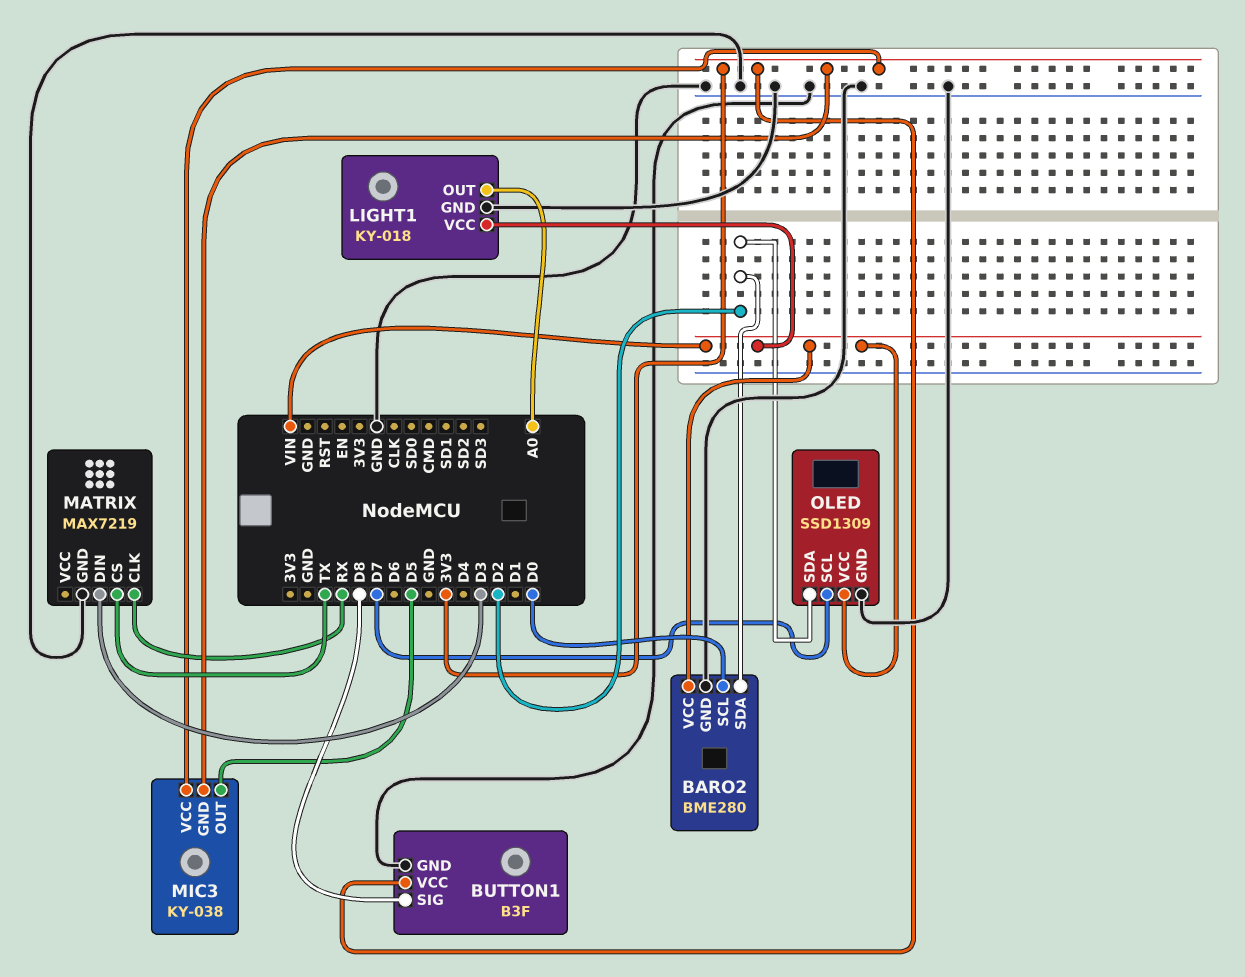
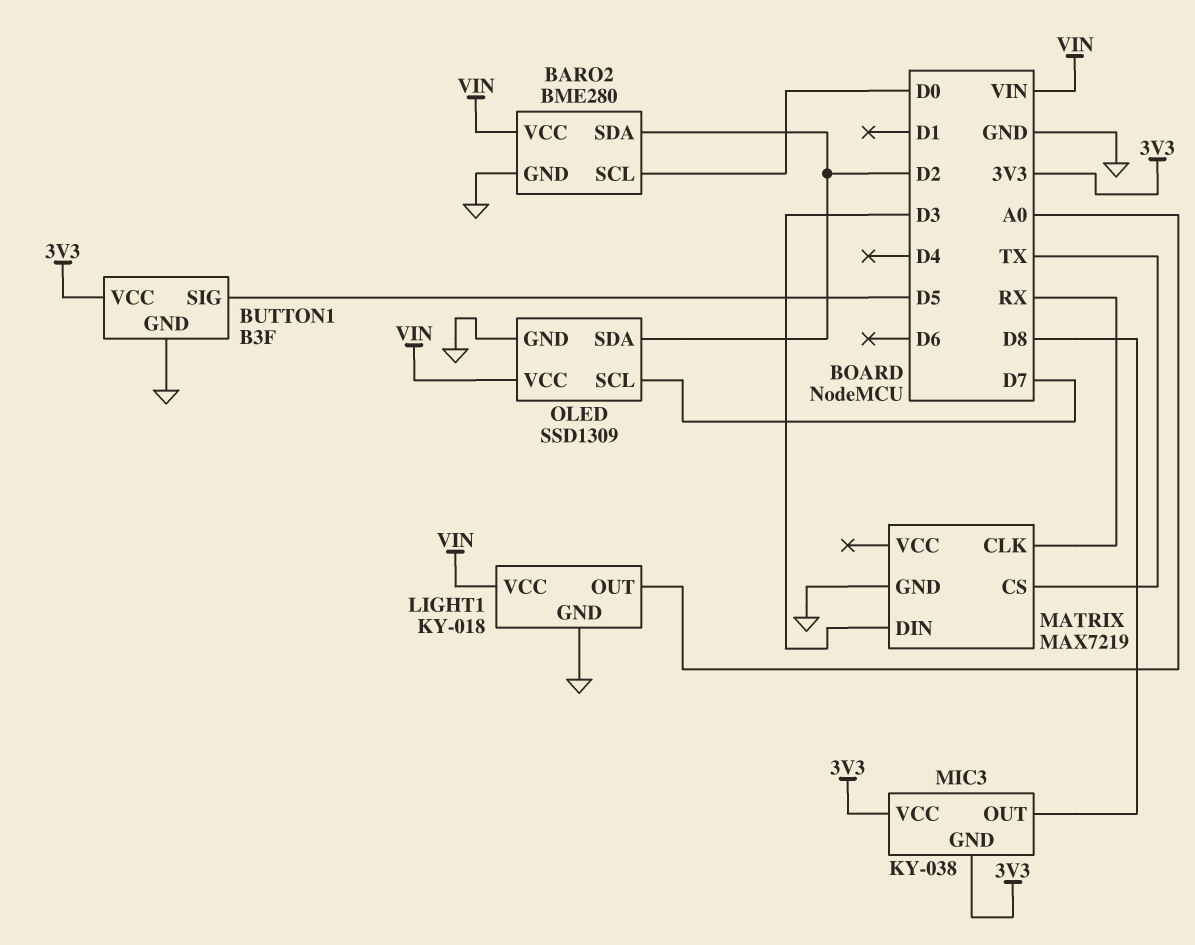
BUTTON1 pin SIG: D8 -> D5
MIC3 pin OUT: D5 -> D8

